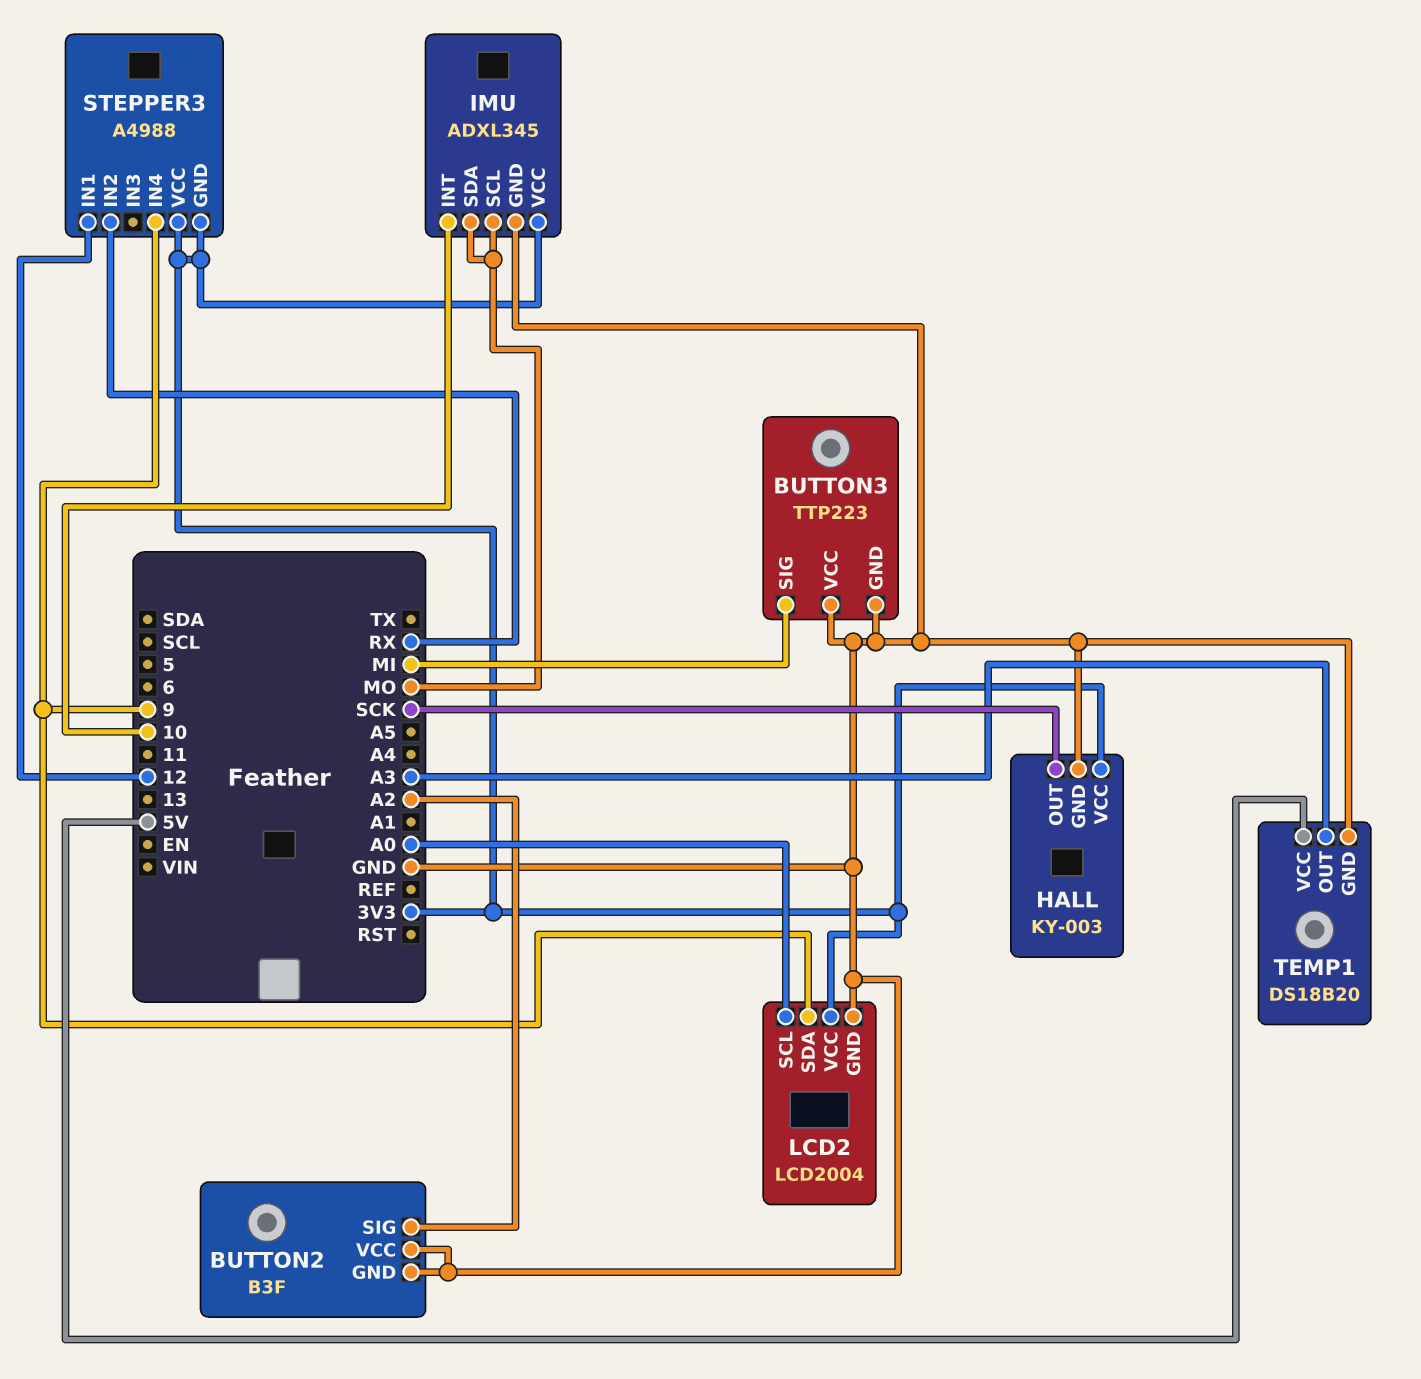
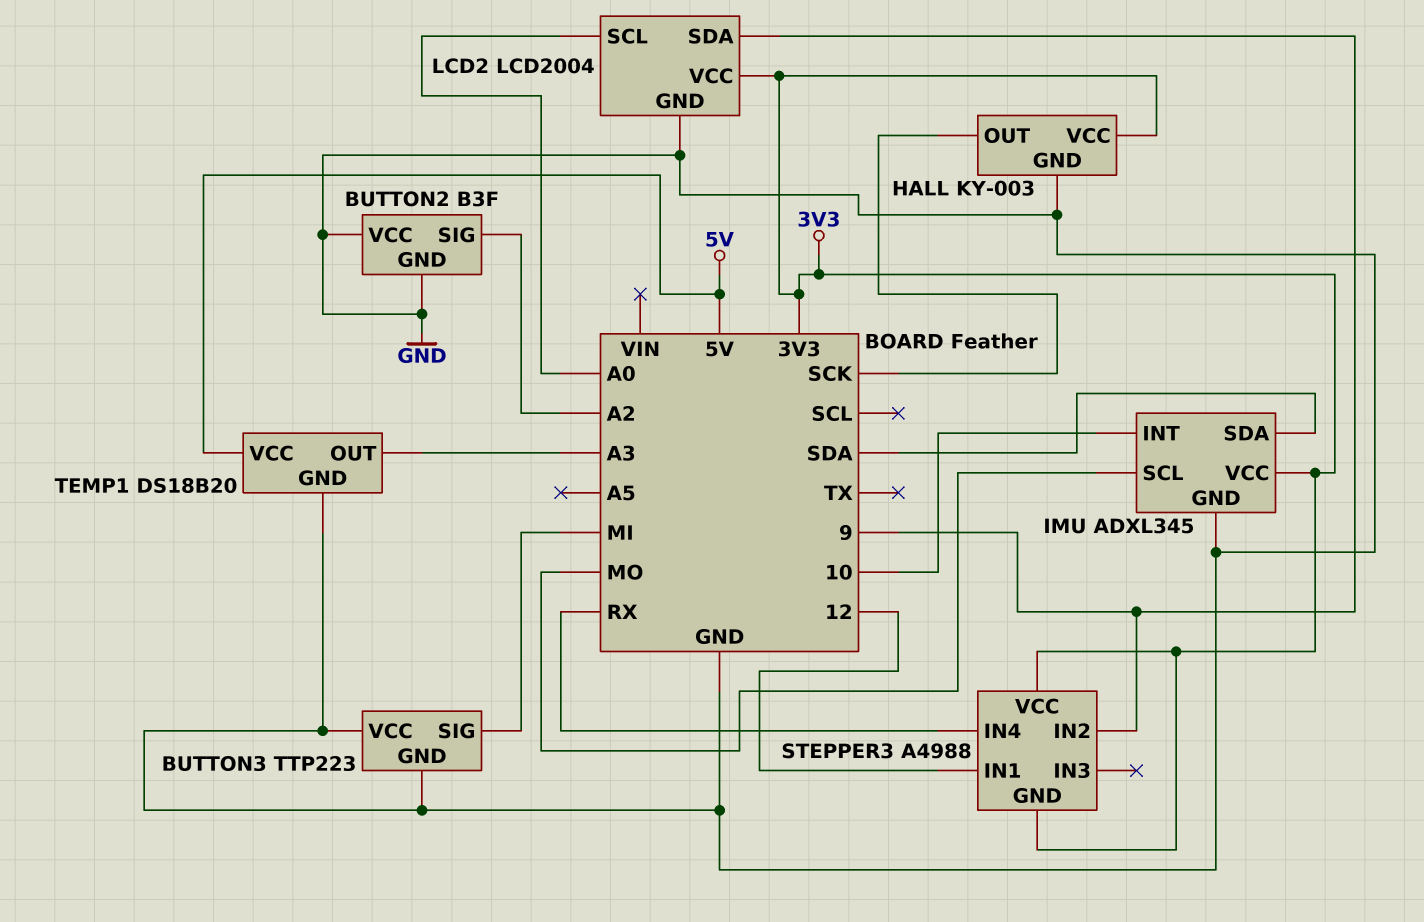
IMU pin SDA: MO -> SDA
STEPPER3 pin IN2: RX -> 9
STEPPER3 pin IN4: 9 -> RX

